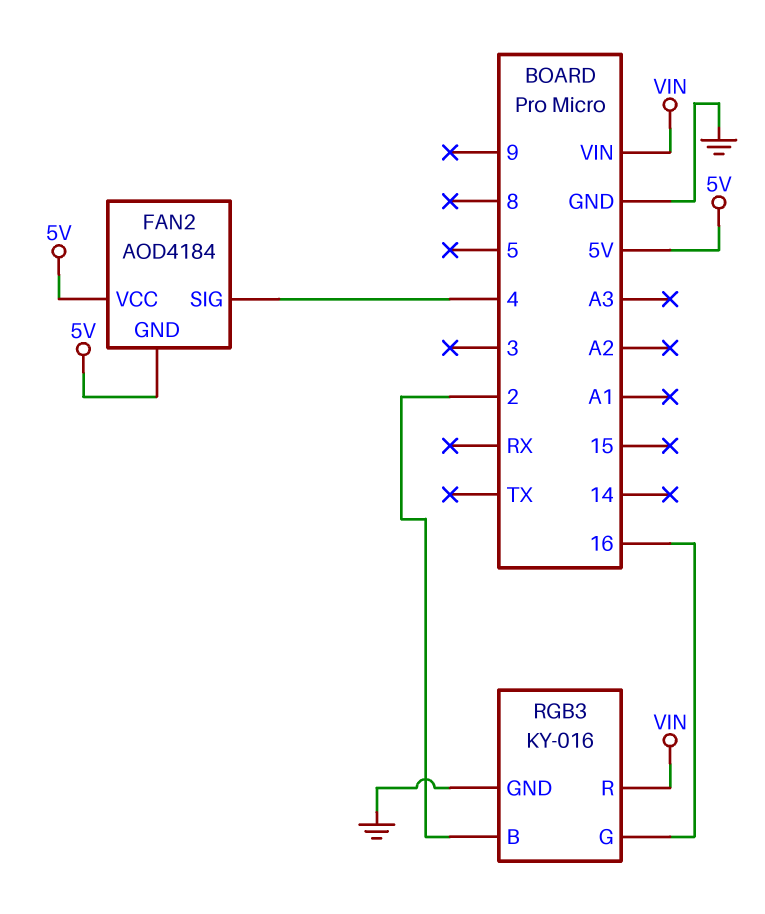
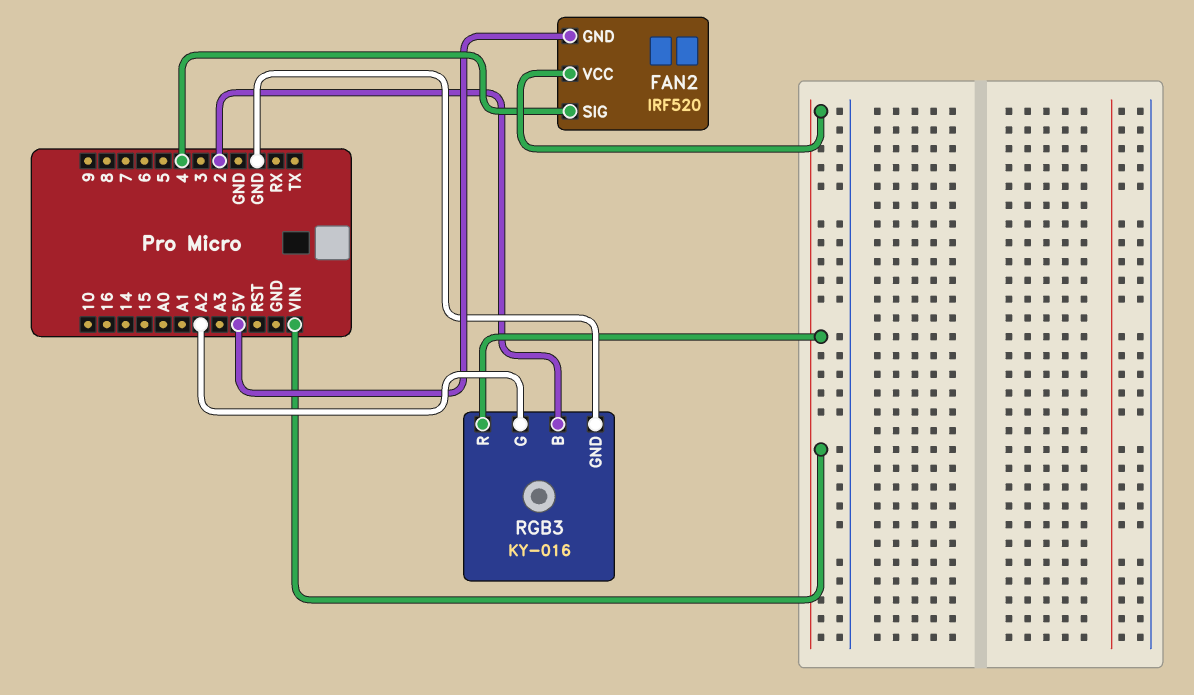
FAN2: AOD4184 -> IRF520
FAN2 pin VCC: 5V -> VIN
RGB3 pin G: 16 -> A2

